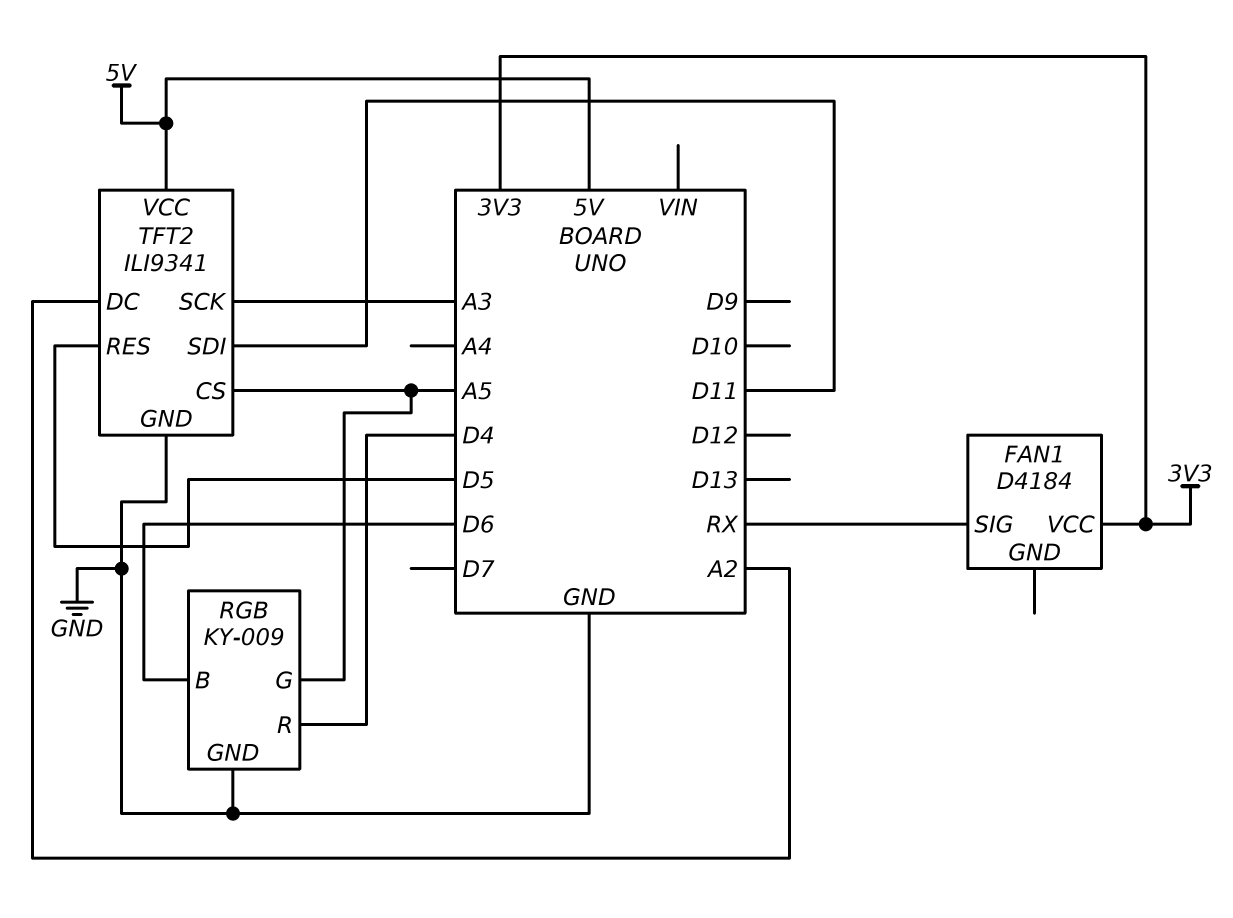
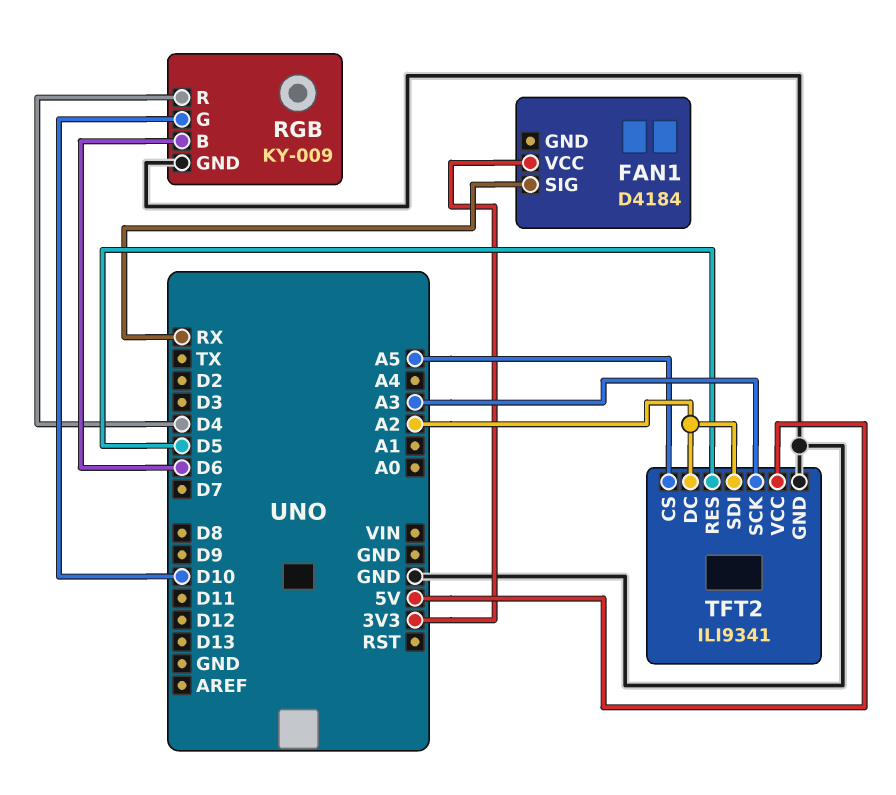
RGB pin G: A5 -> D10
TFT2 pin SDI: D11 -> A2

